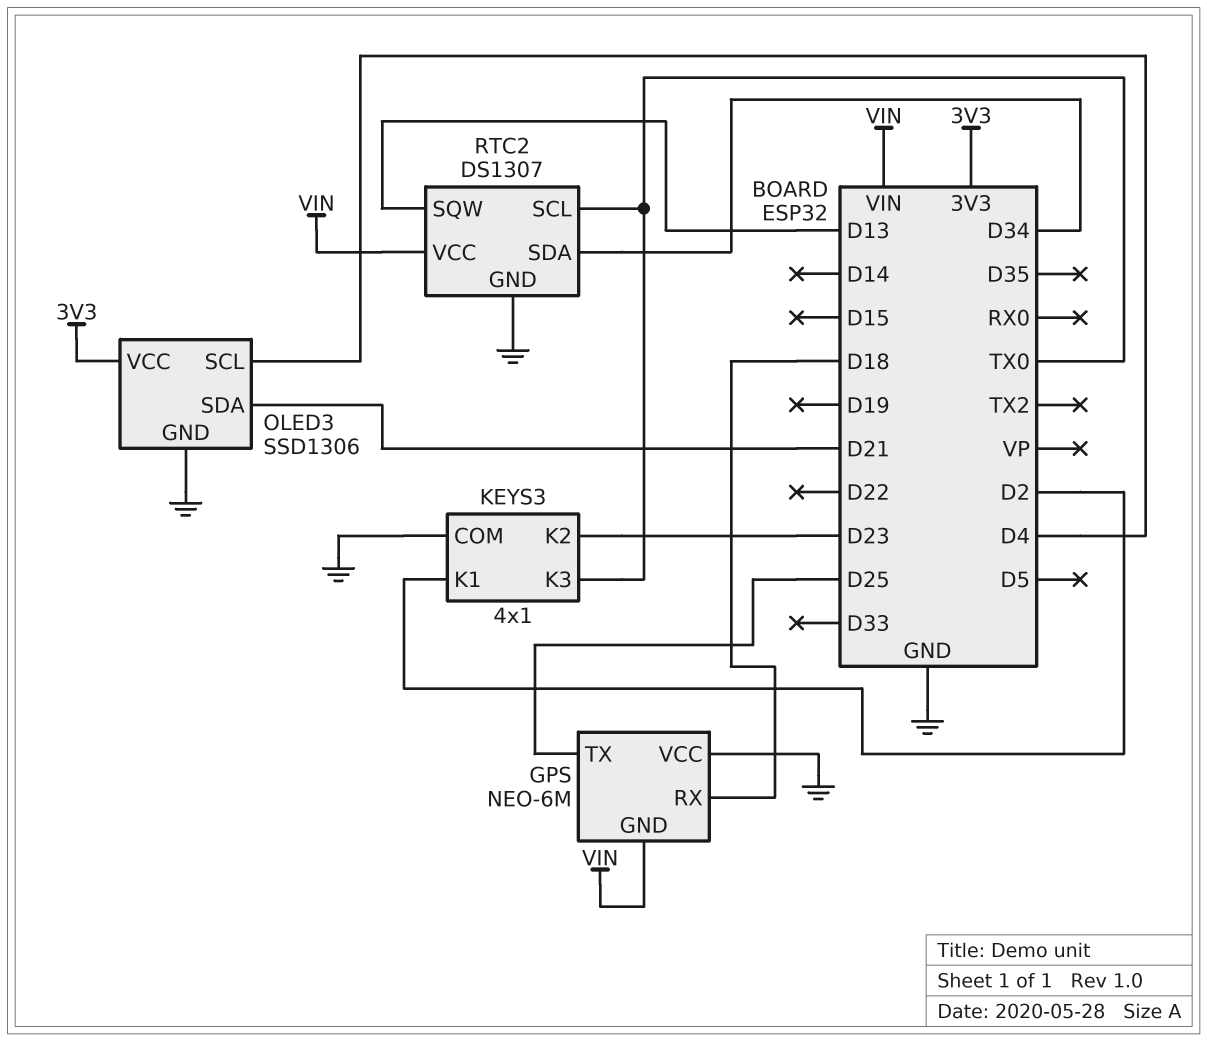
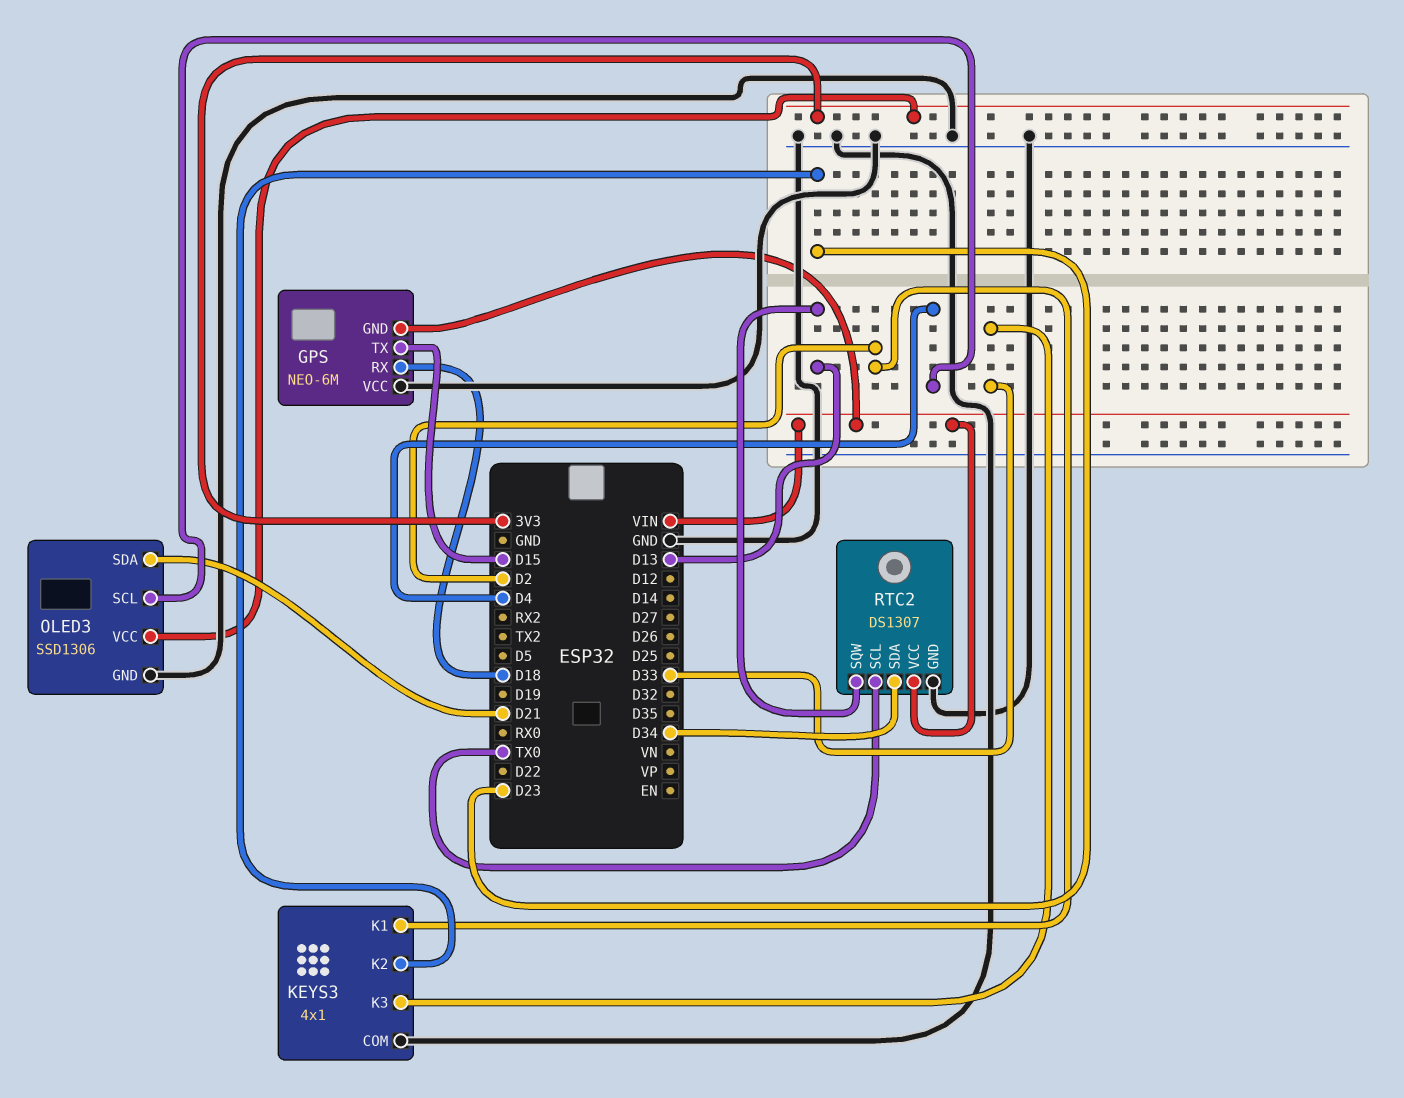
GPS pin TX: D25 -> D15
KEYS3 pin K3: TX0 -> D33

